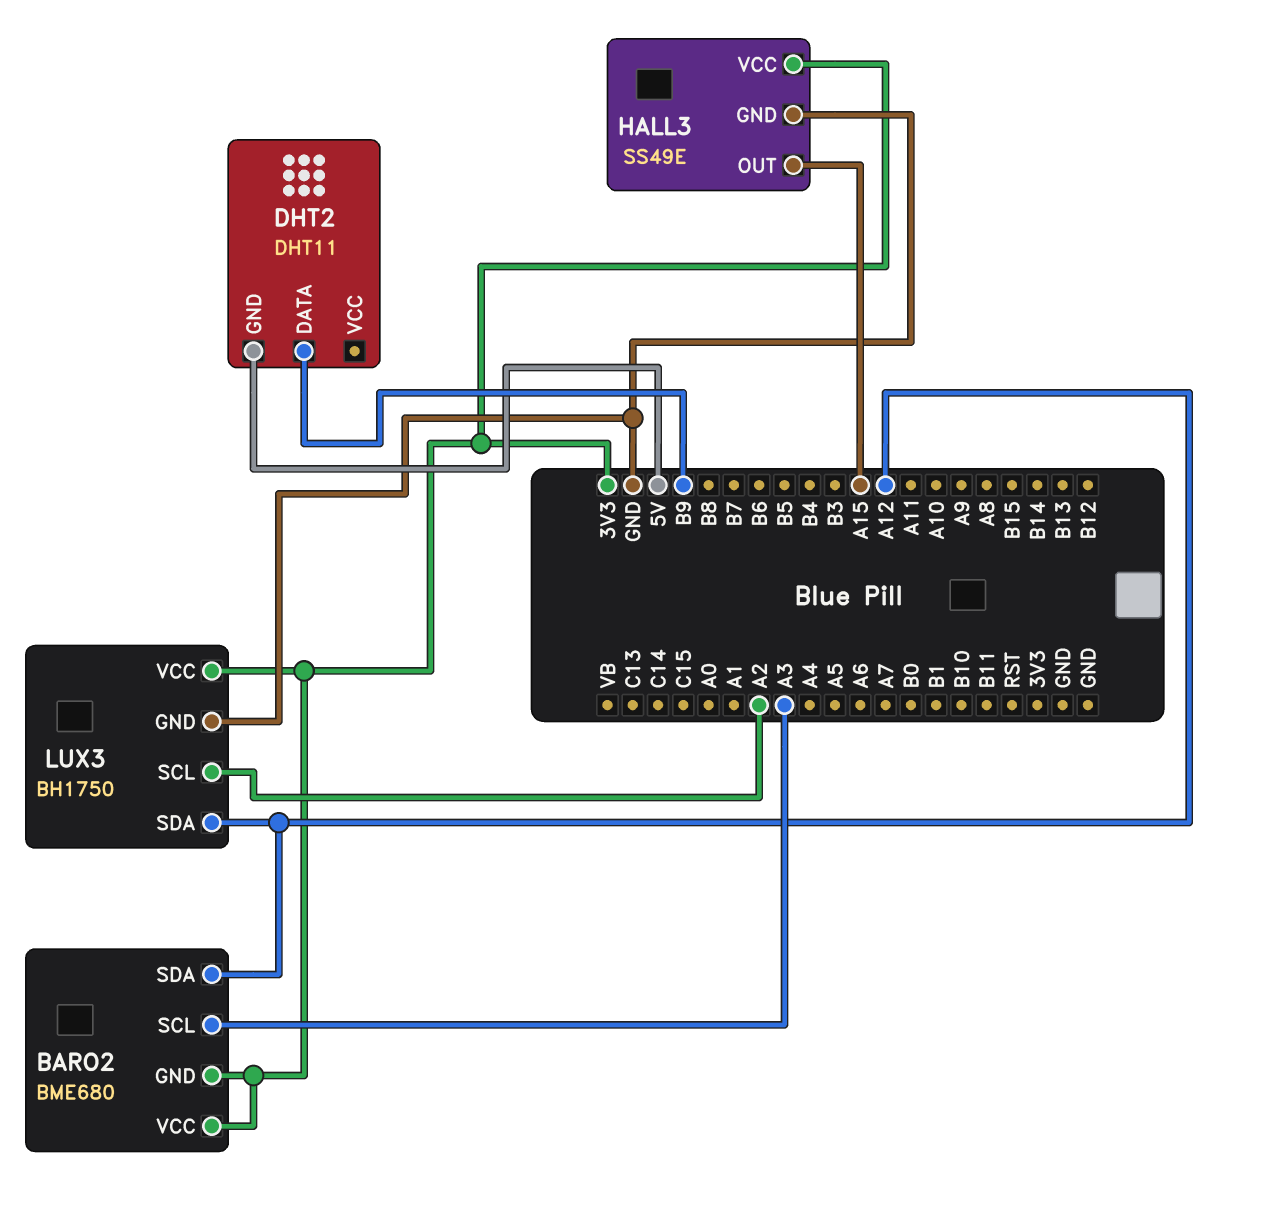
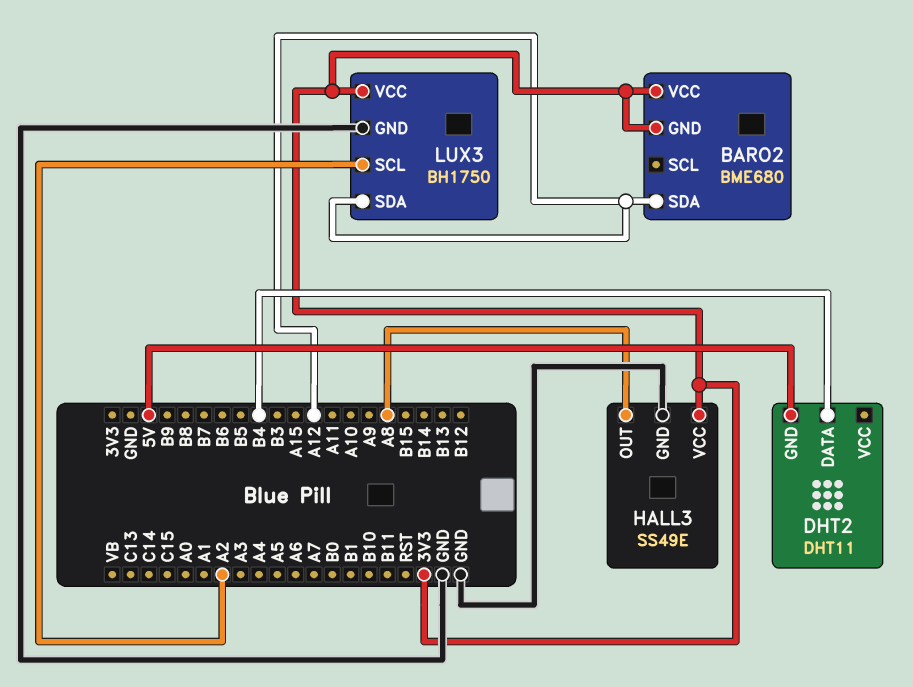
BARO2 pin SCL: A3 -> none
DHT2 pin DATA: B9 -> B4
HALL3 pin OUT: A15 -> A8

